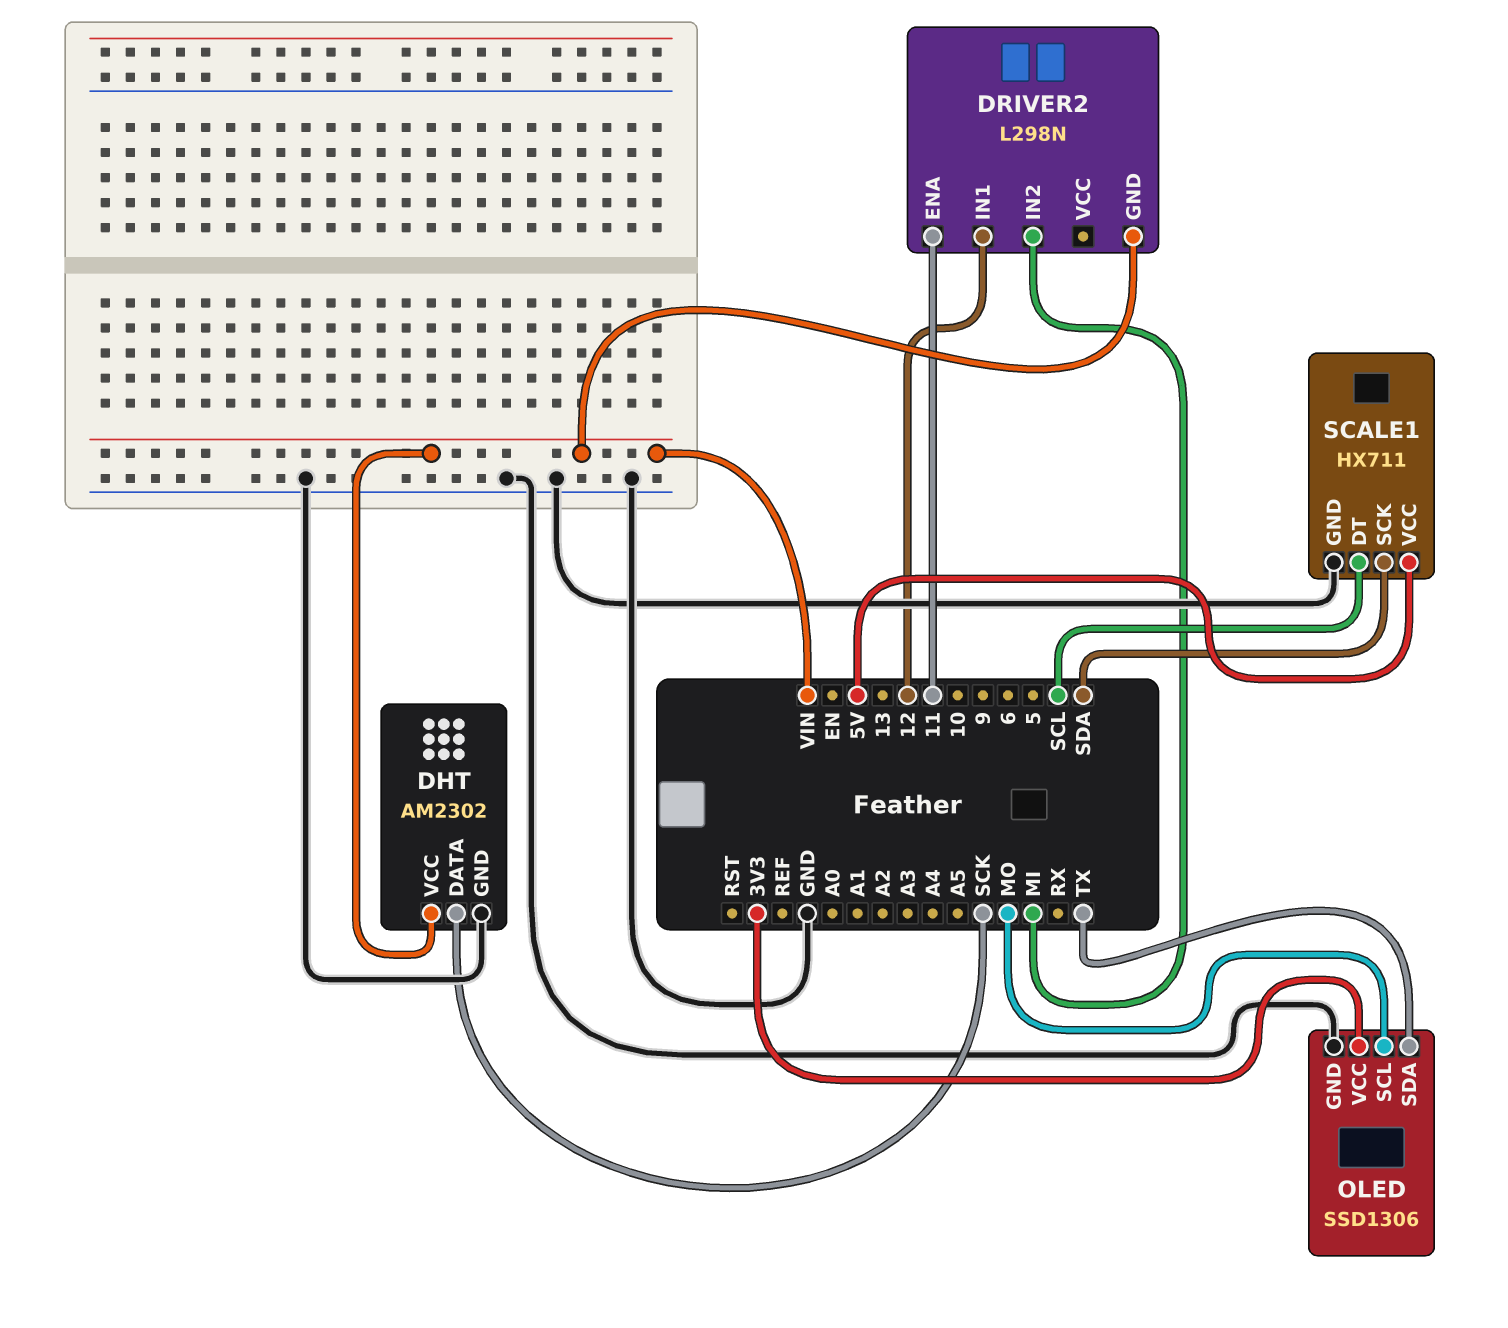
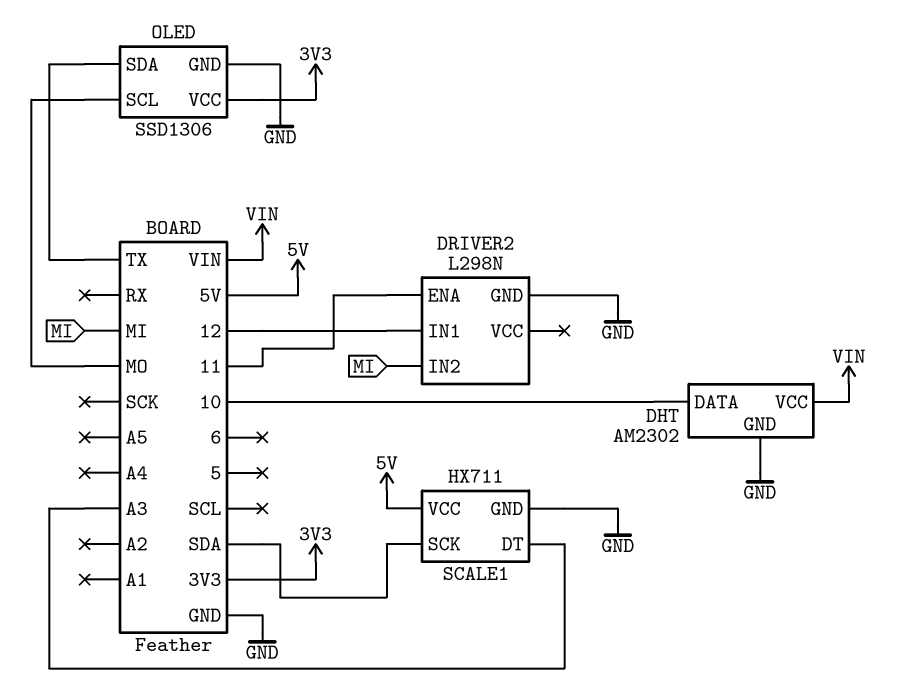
DHT pin DATA: SCK -> 10
DRIVER2 pin GND: VIN -> GND
SCALE1 pin DT: SCL -> A3

